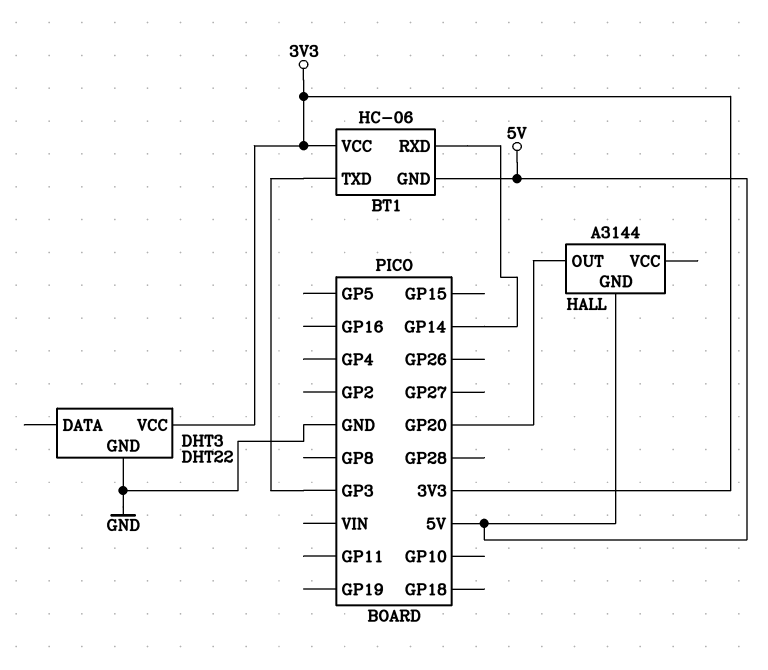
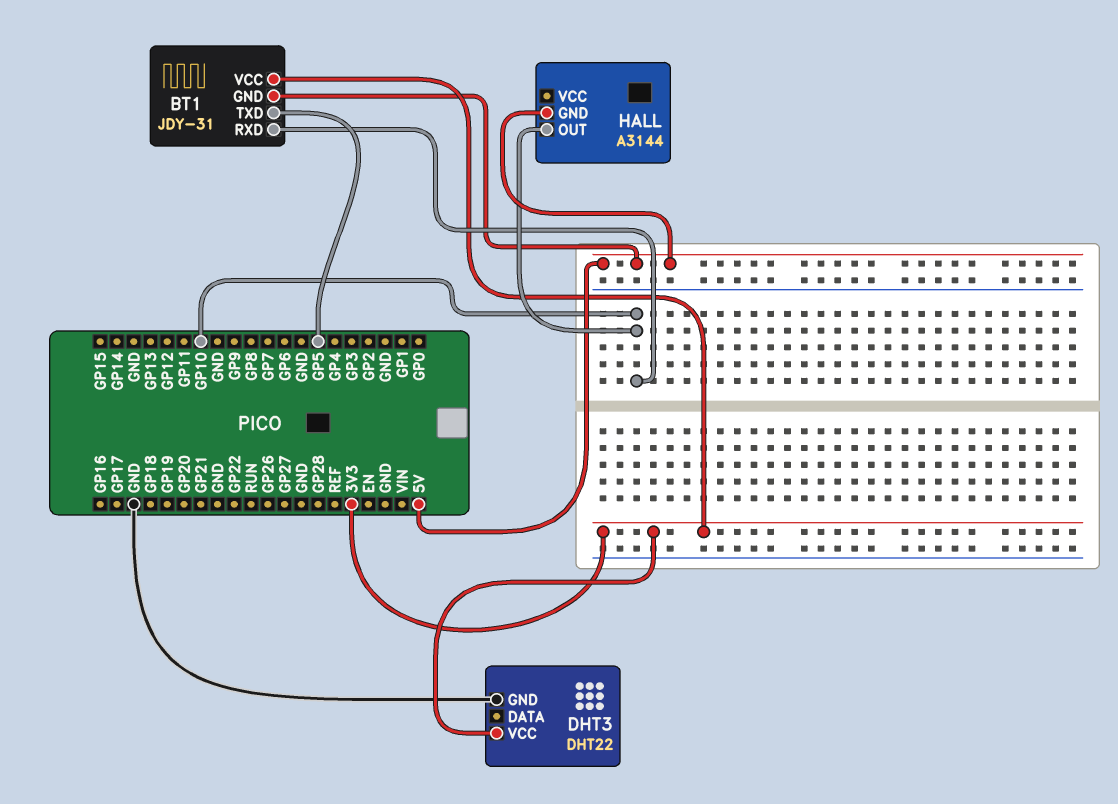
BT1: HC-06 -> JDY-31
BT1 pin RXD: GP14 -> GP10
BT1 pin TXD: GP3 -> GP5
HALL pin OUT: GP20 -> GP10

